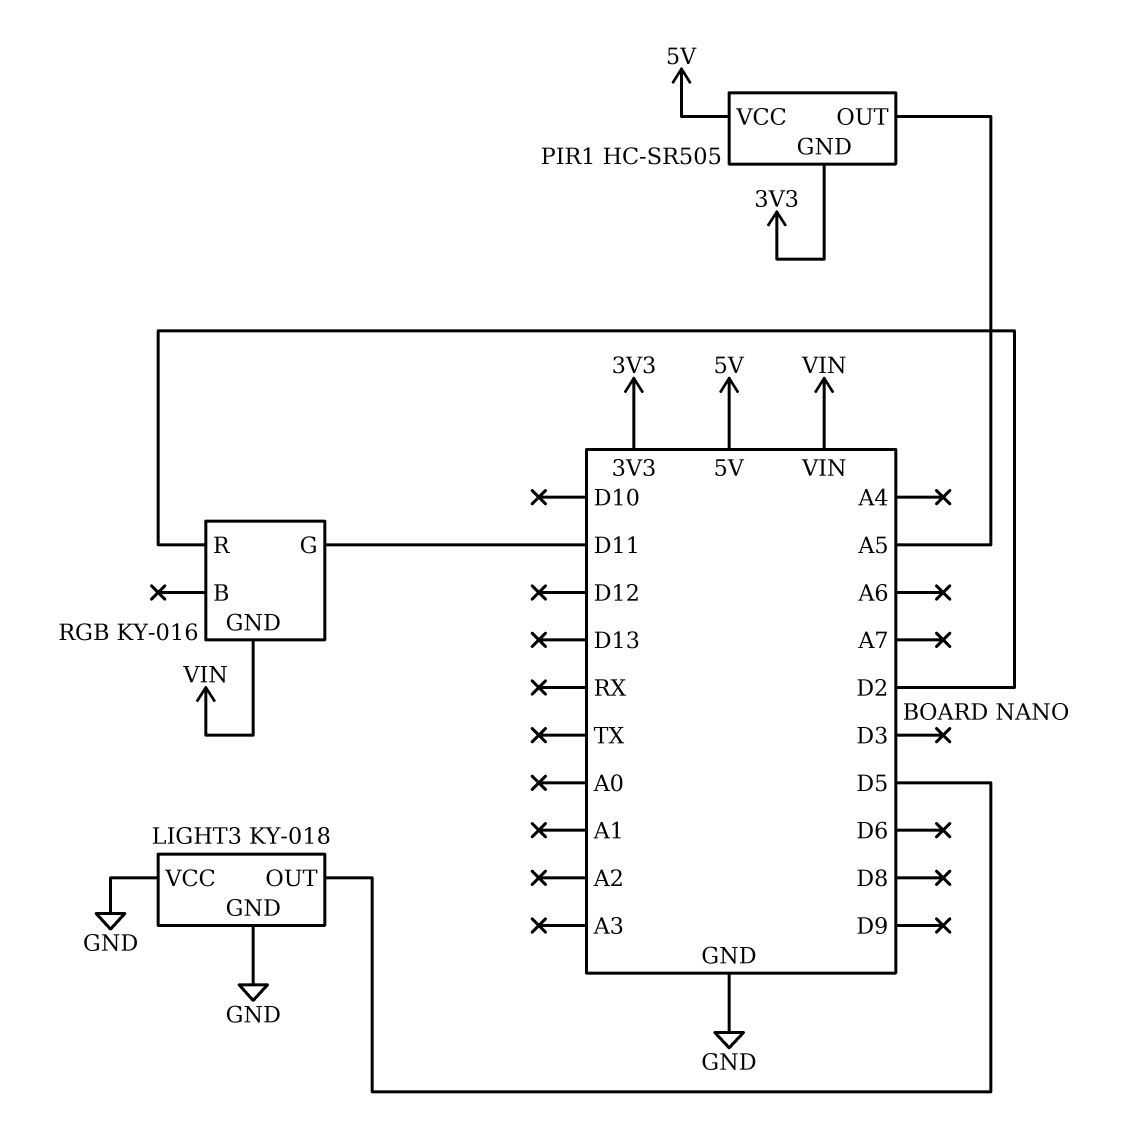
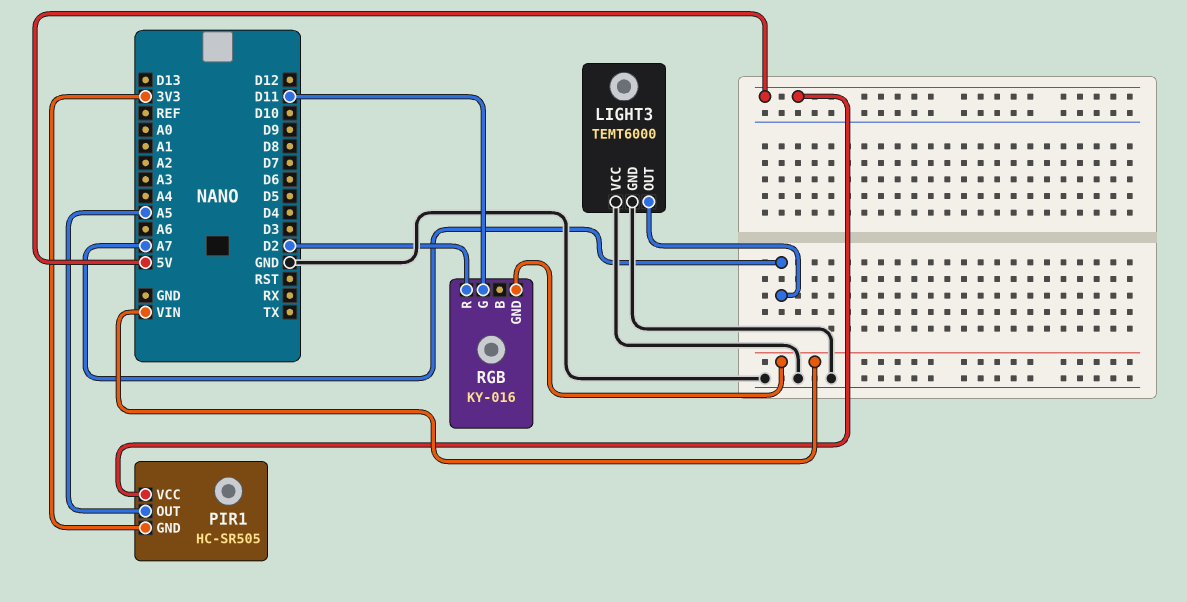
LIGHT3: KY-018 -> TEMT6000
LIGHT3 pin OUT: D5 -> A7

